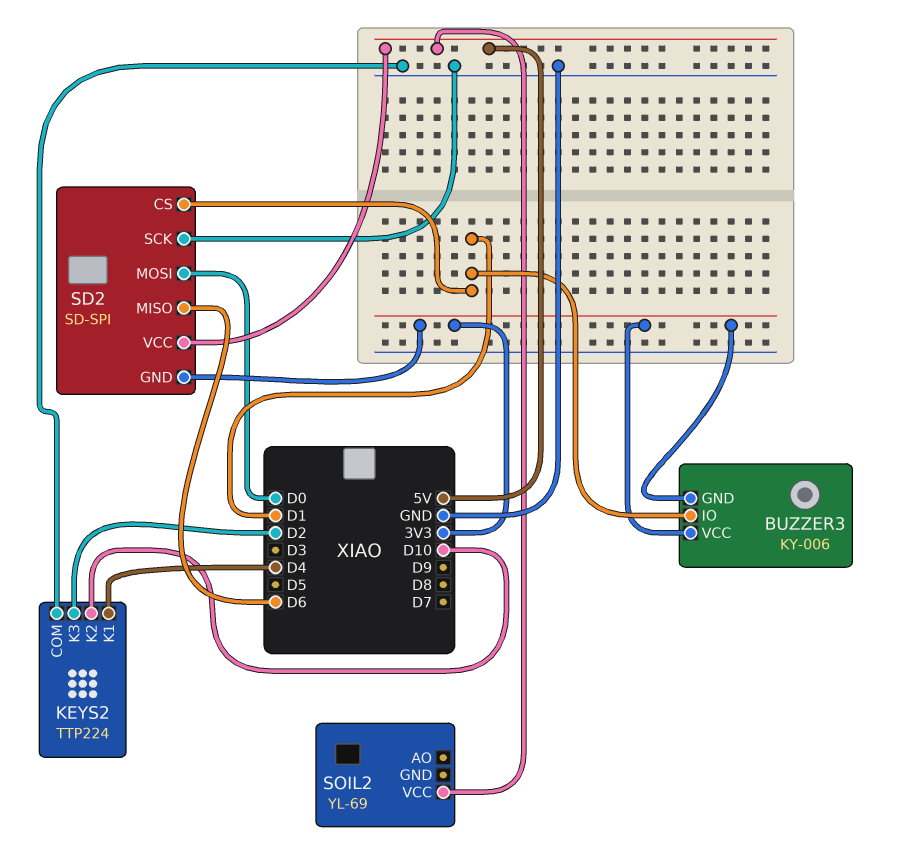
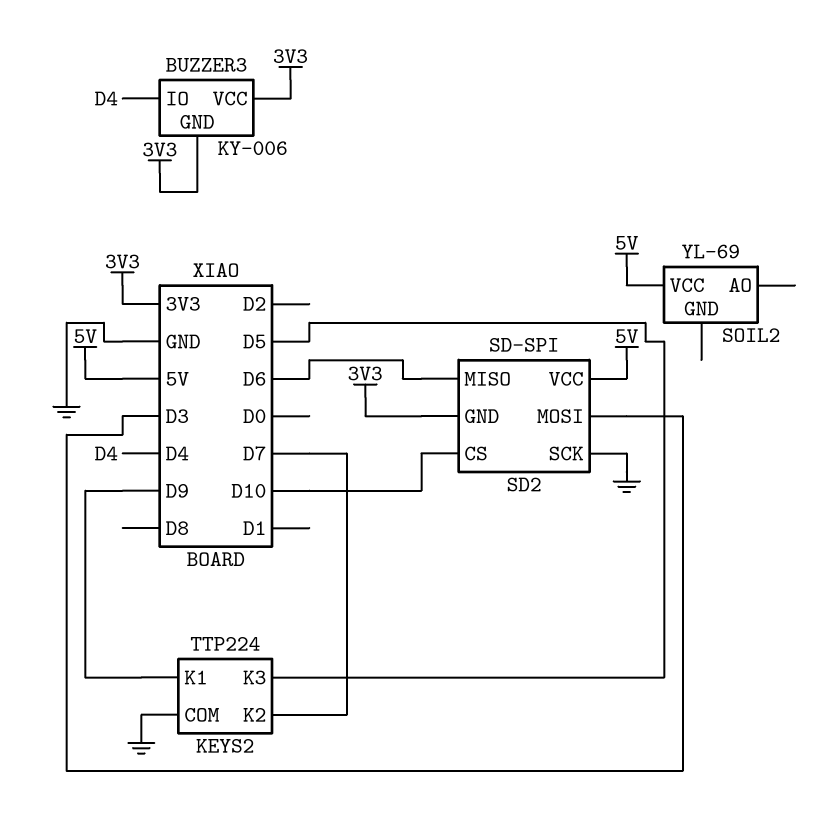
BUZZER3 pin IO: D1 -> D4
KEYS2 pin K1: D4 -> D9
KEYS2 pin K2: D10 -> D7
KEYS2 pin K3: D2 -> D5
SD2 pin CS: D1 -> D10
SD2 pin MOSI: D0 -> D3

